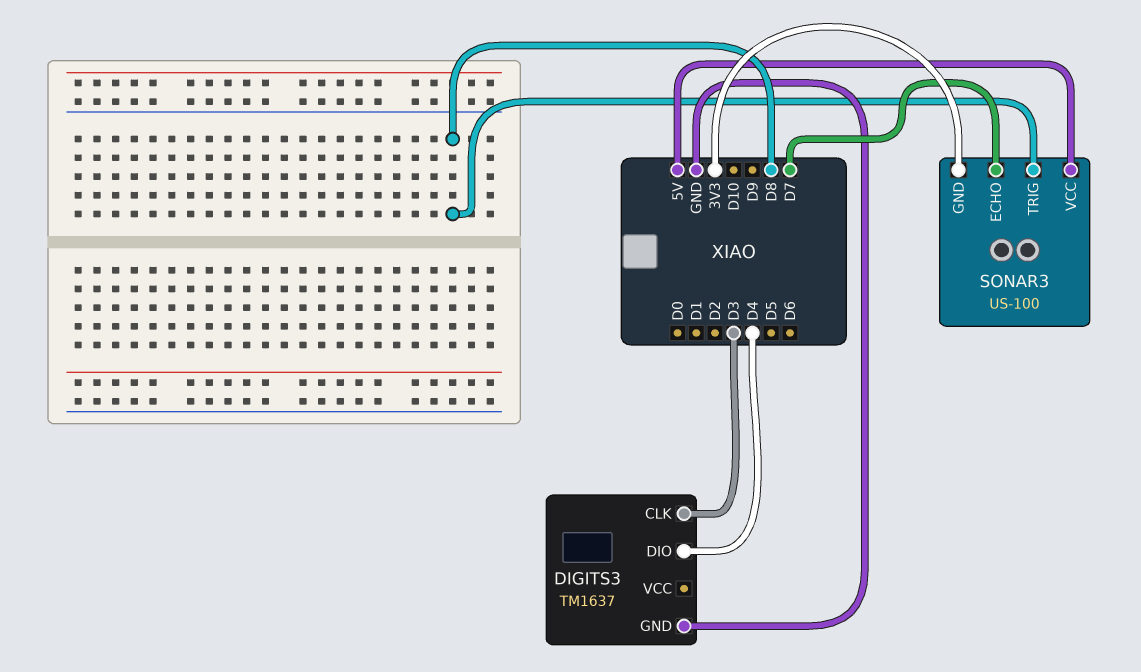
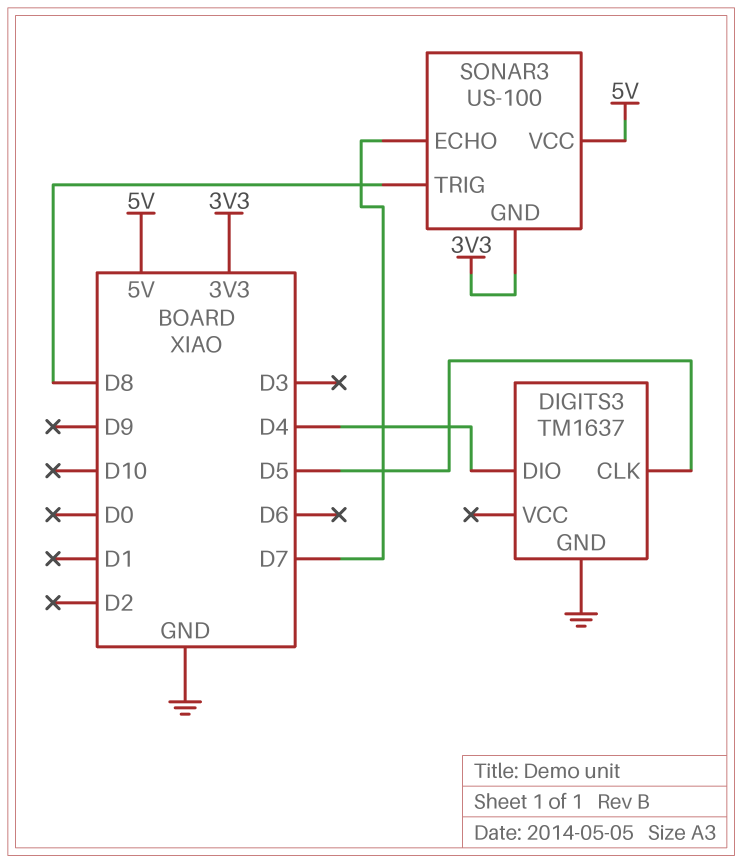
DIGITS3 pin CLK: D3 -> D5

